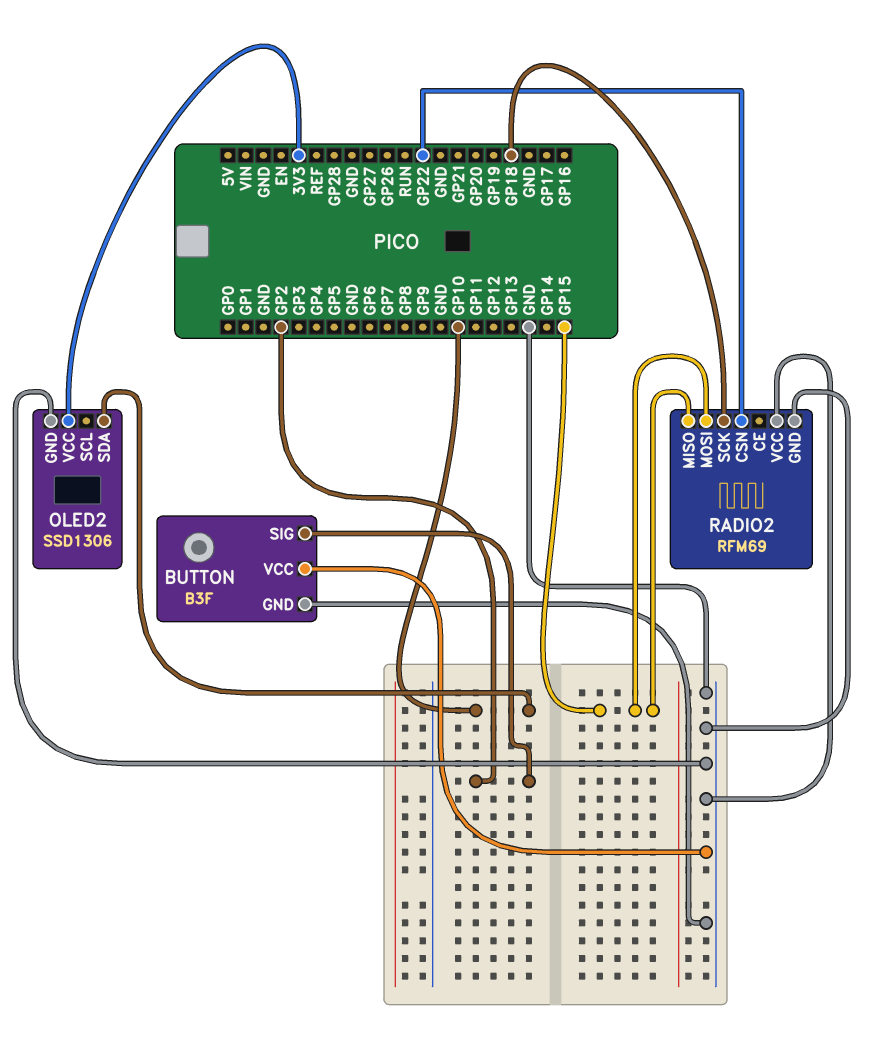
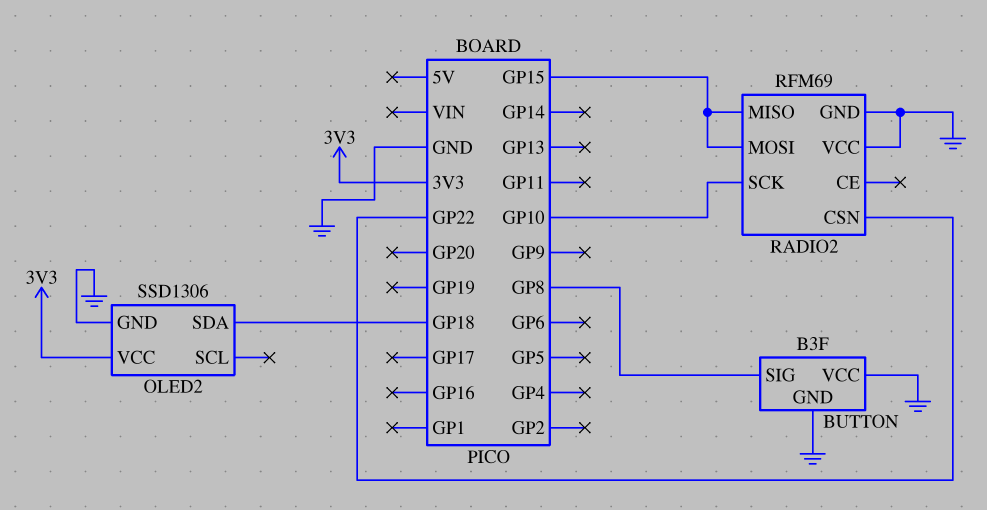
BUTTON pin SIG: GP2 -> GP8
OLED2 pin SDA: GP10 -> GP18
RADIO2 pin SCK: GP18 -> GP10

